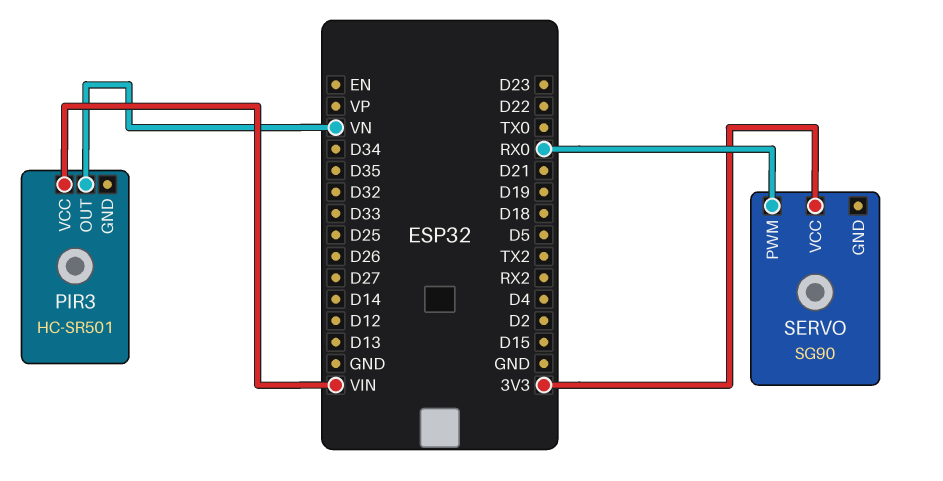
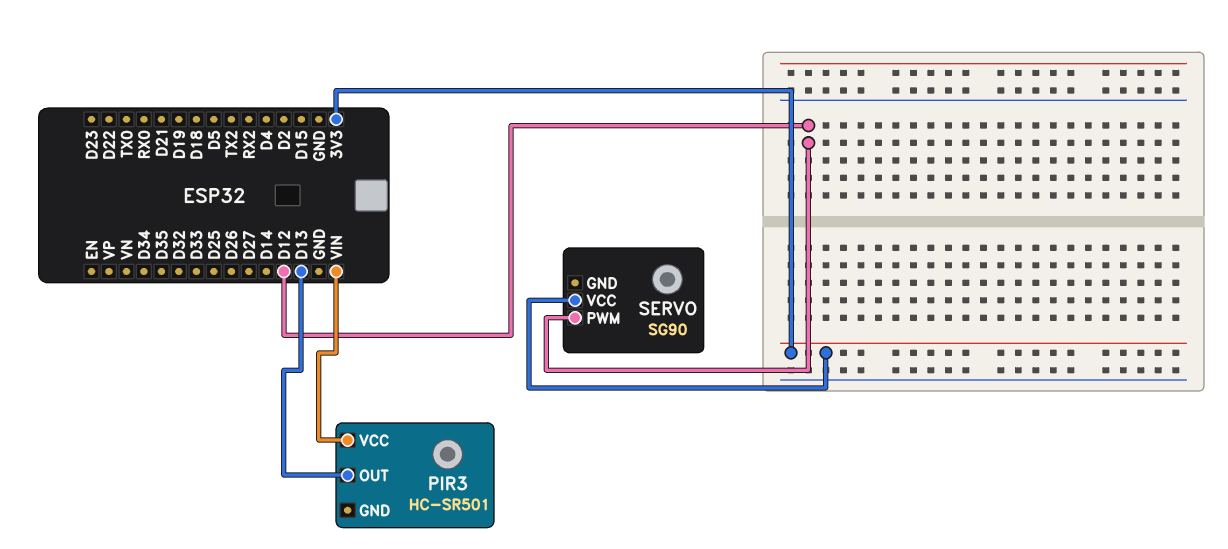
PIR3 pin OUT: VN -> D13
SERVO pin PWM: RX0 -> D12

